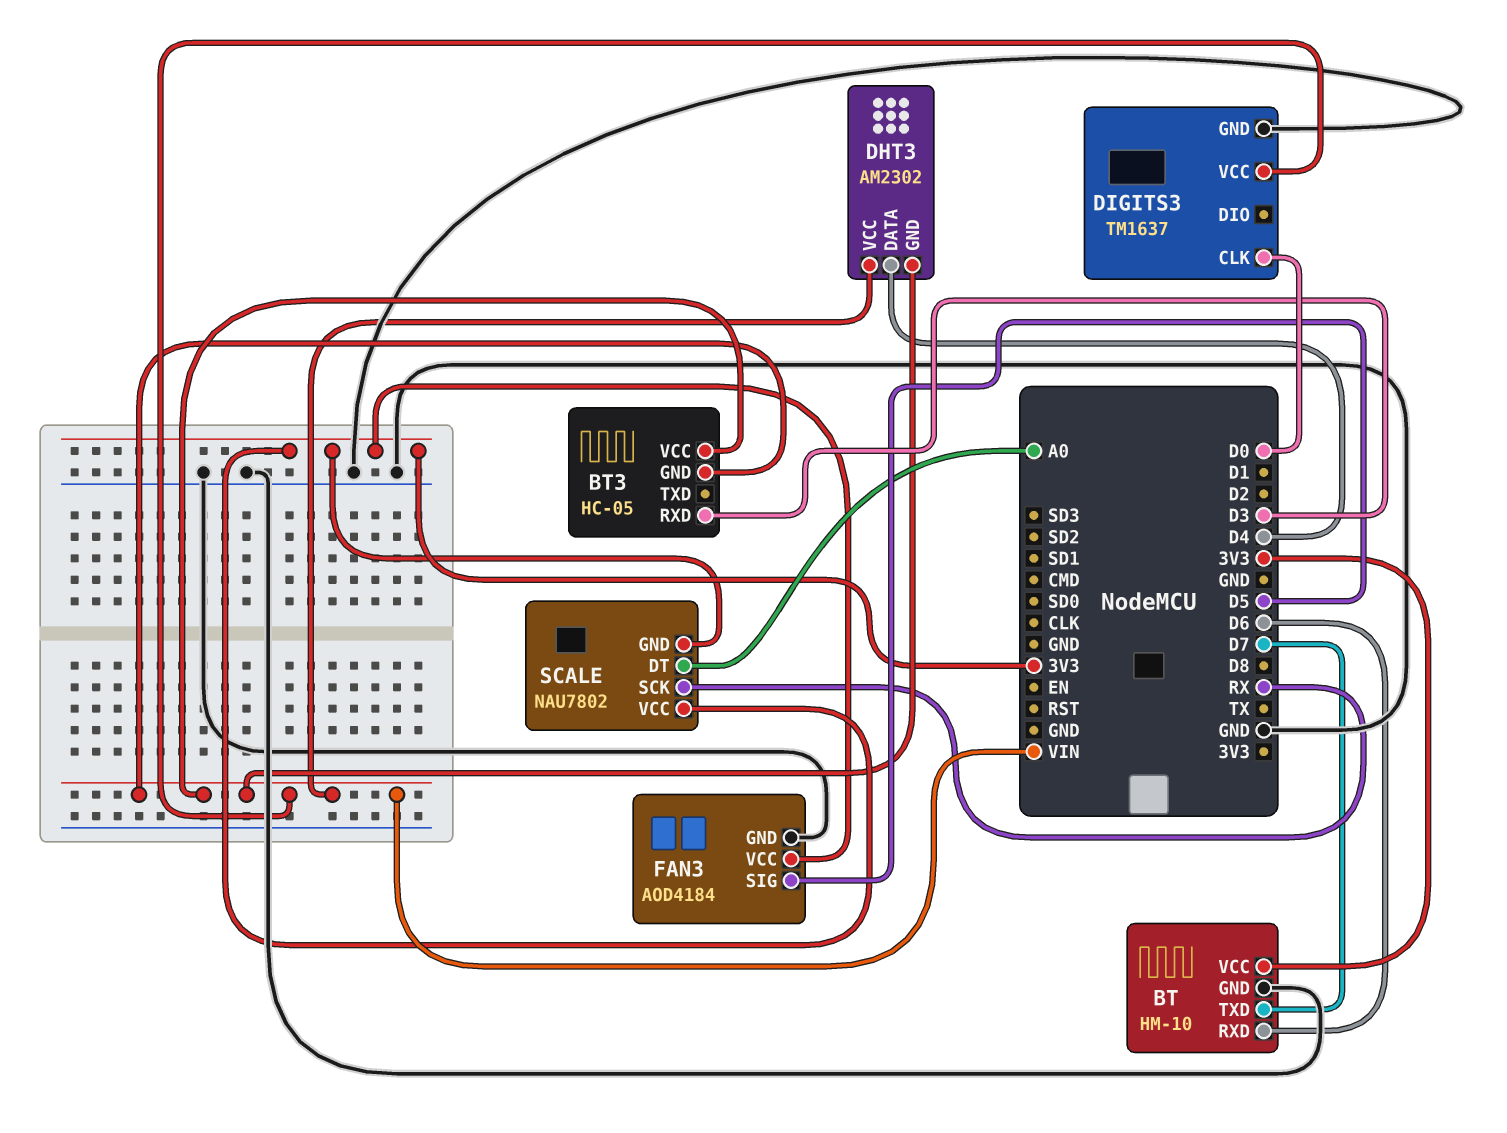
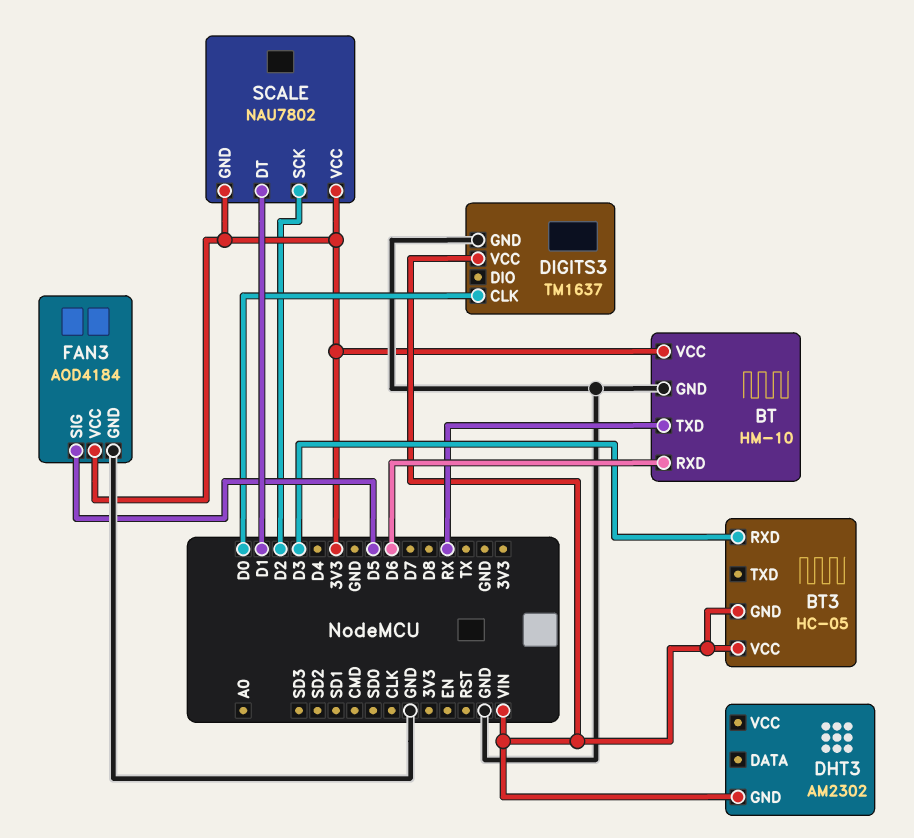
BT pin TXD: D7 -> RX
DHT3 pin DATA: D4 -> none
DHT3 pin VCC: VIN -> none
SCALE pin DT: A0 -> D1
SCALE pin SCK: RX -> D2

